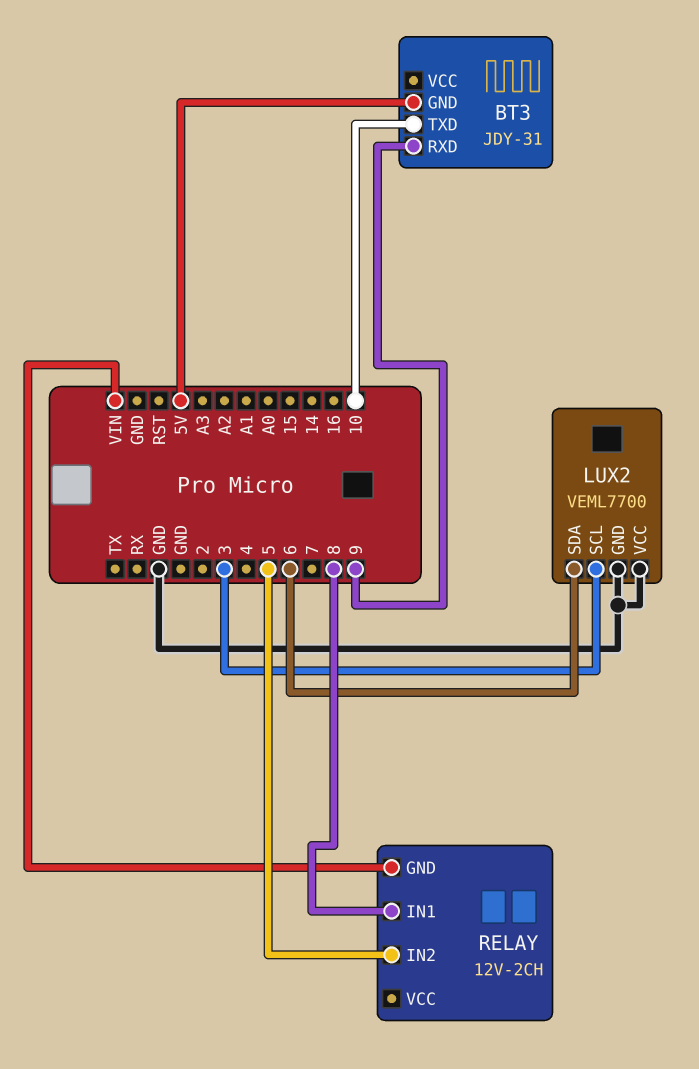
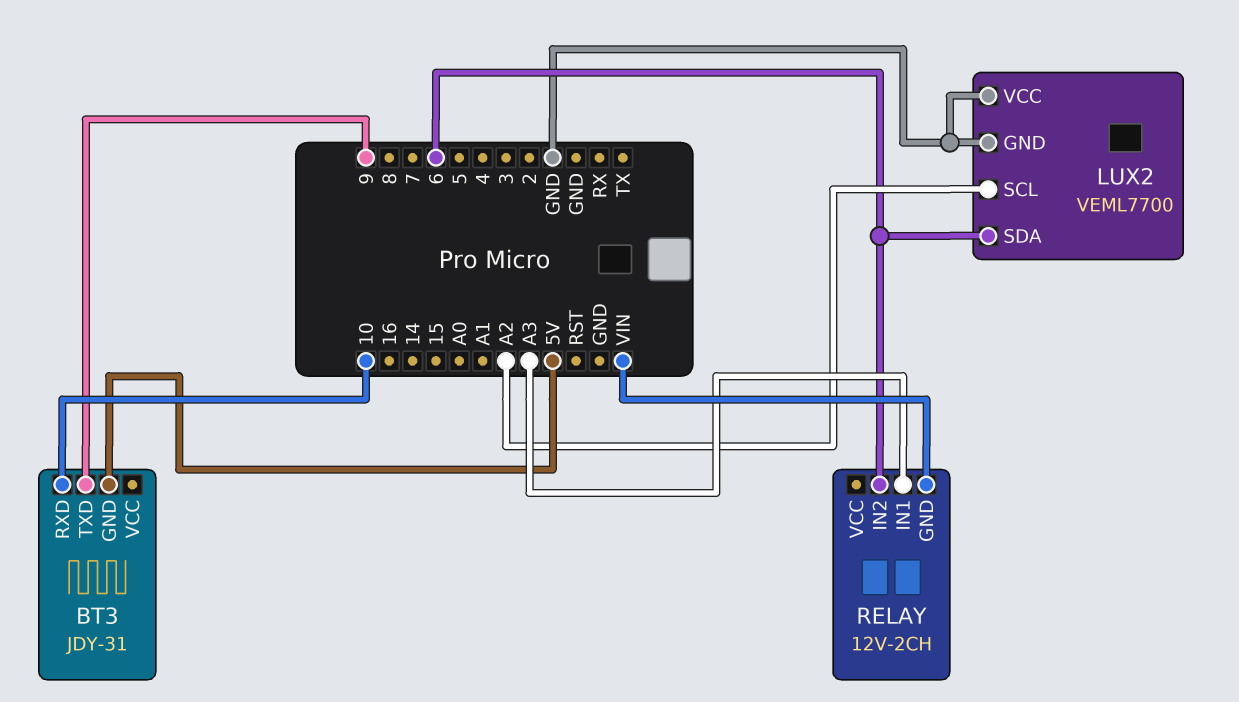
BT3 pin RXD: 9 -> 10
BT3 pin TXD: 10 -> 9
LUX2 pin SCL: 3 -> A2
RELAY pin IN1: 8 -> A3
RELAY pin IN2: 5 -> 6

